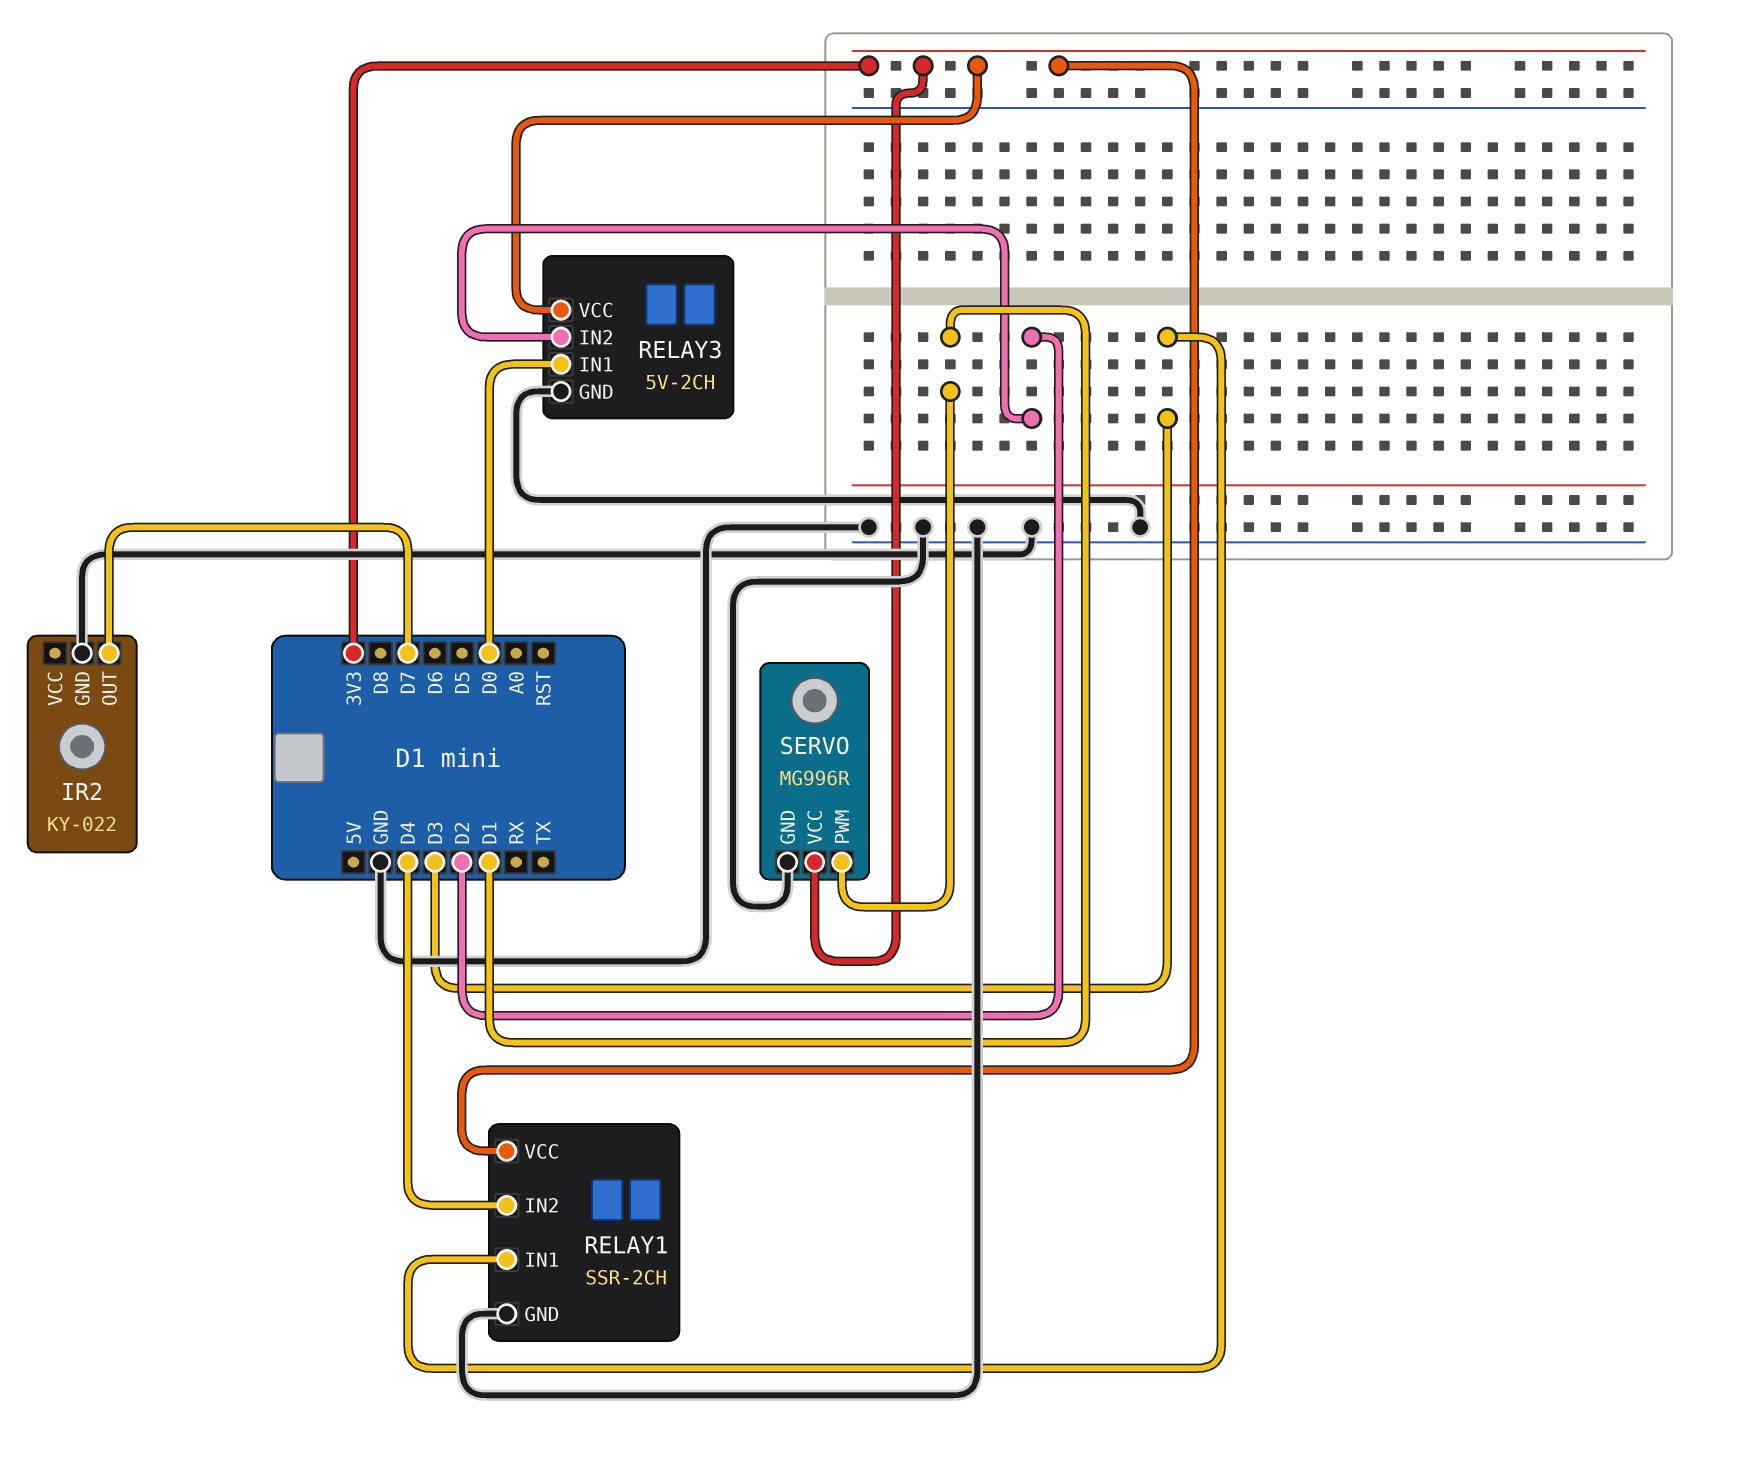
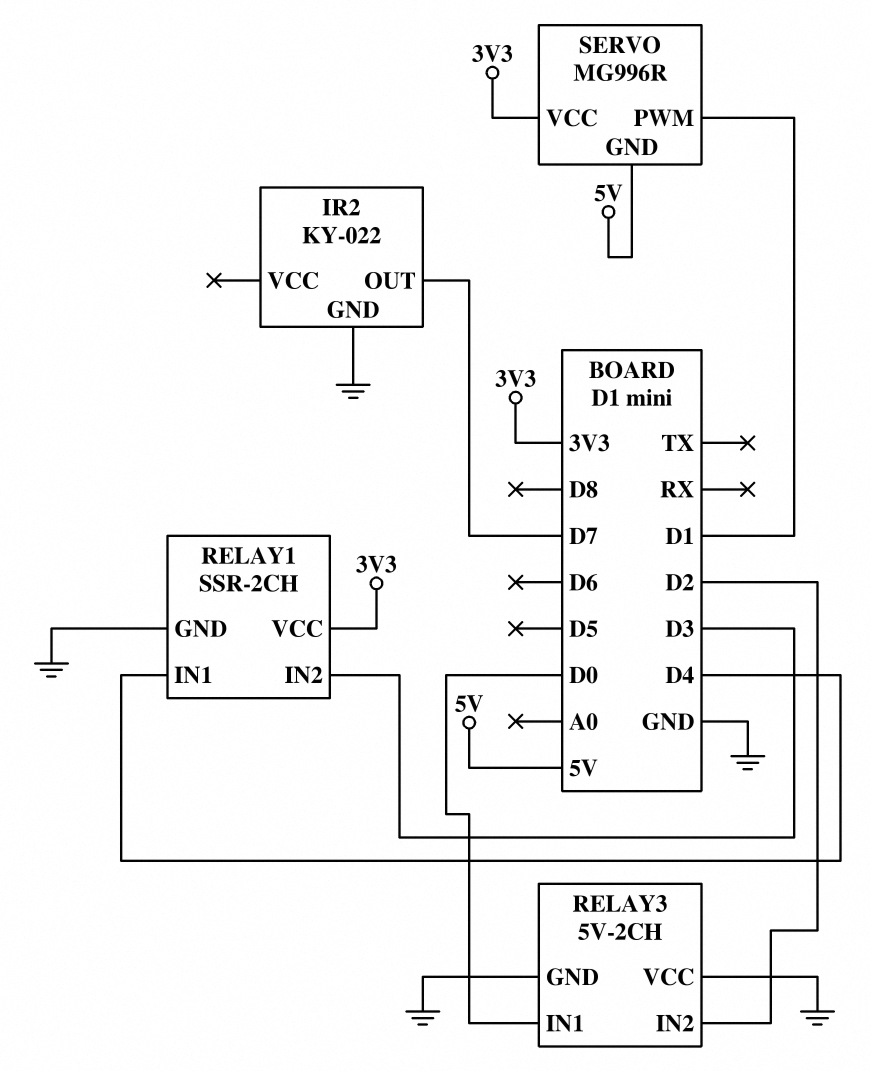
RELAY1 pin IN1: D3 -> D4
RELAY1 pin IN2: D4 -> D3
RELAY3 pin VCC: 3V3 -> GND
SERVO pin GND: GND -> 5V

